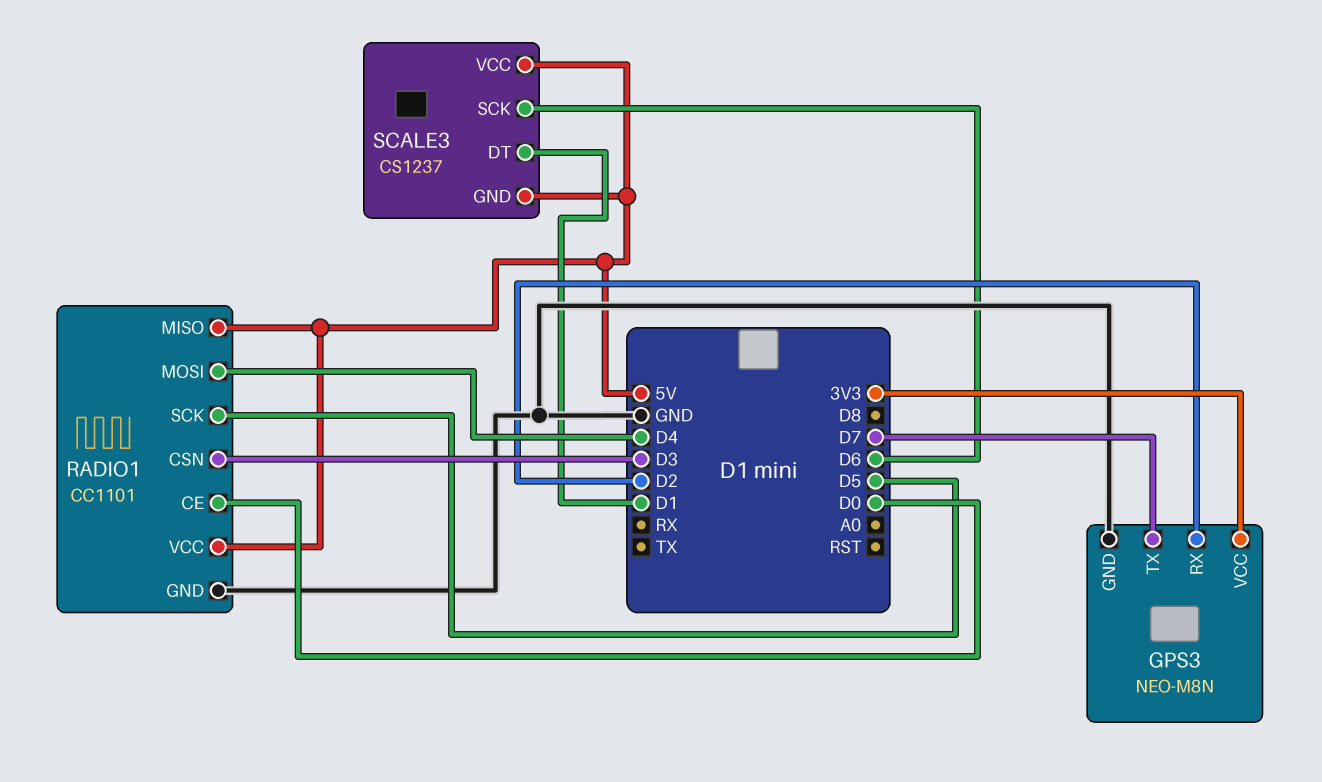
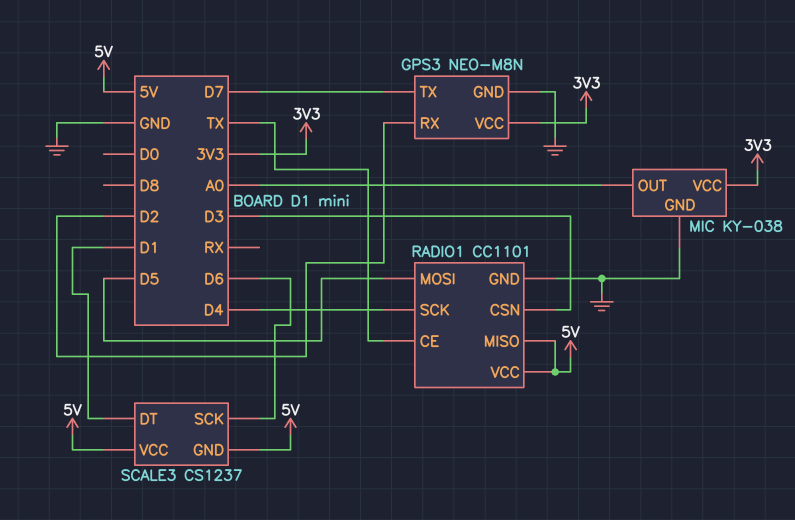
MIC: none -> KY-038
MIC pin GND: none -> GND
MIC pin OUT: none -> A0
MIC pin VCC: none -> 3V3
RADIO1 pin CE: D0 -> TX
RADIO1 pin MOSI: D4 -> D5
RADIO1 pin SCK: D5 -> D4

